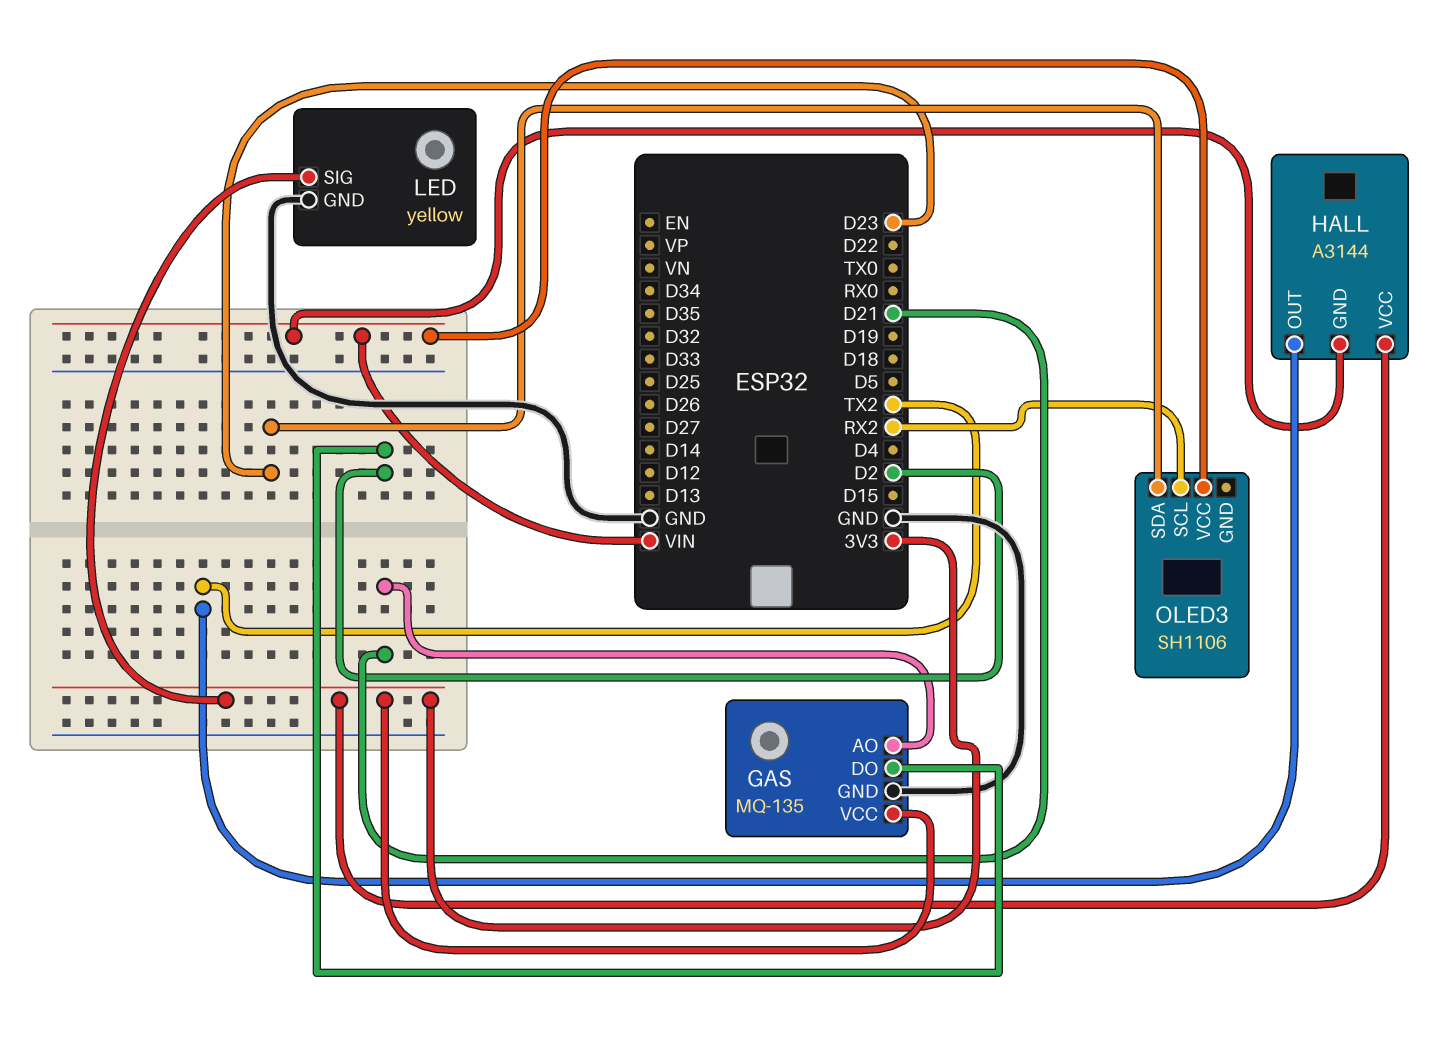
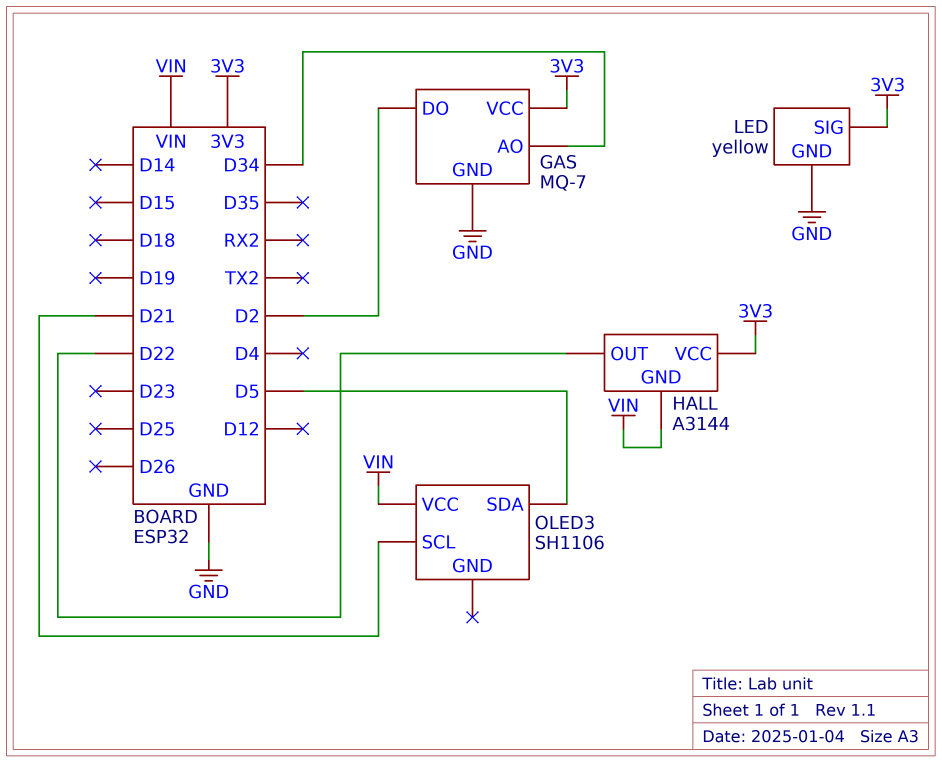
GAS: MQ-135 -> MQ-7
GAS pin AO: D21 -> D34
HALL pin OUT: TX2 -> D22
OLED3 pin SCL: RX2 -> D21
OLED3 pin SDA: D23 -> D5

